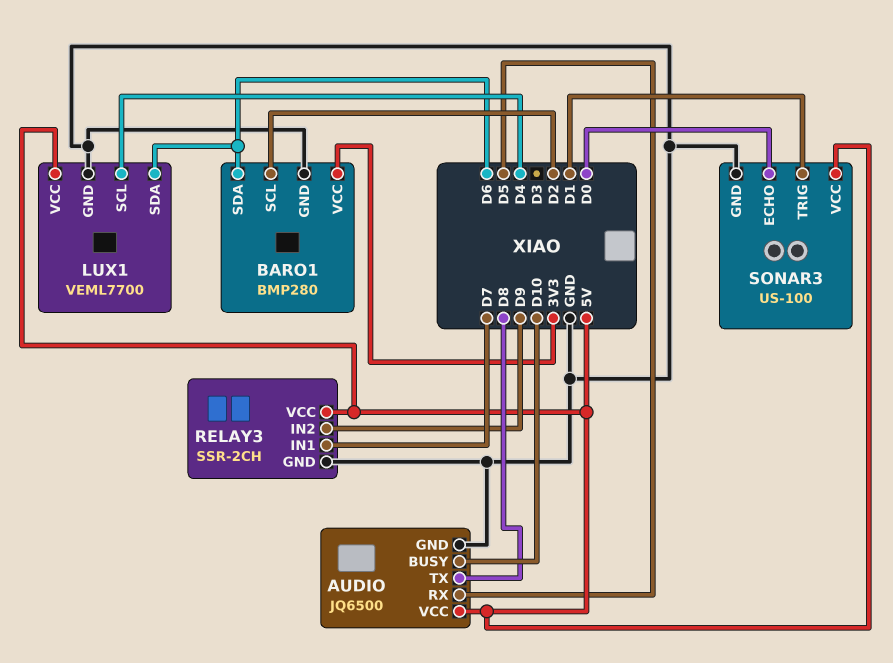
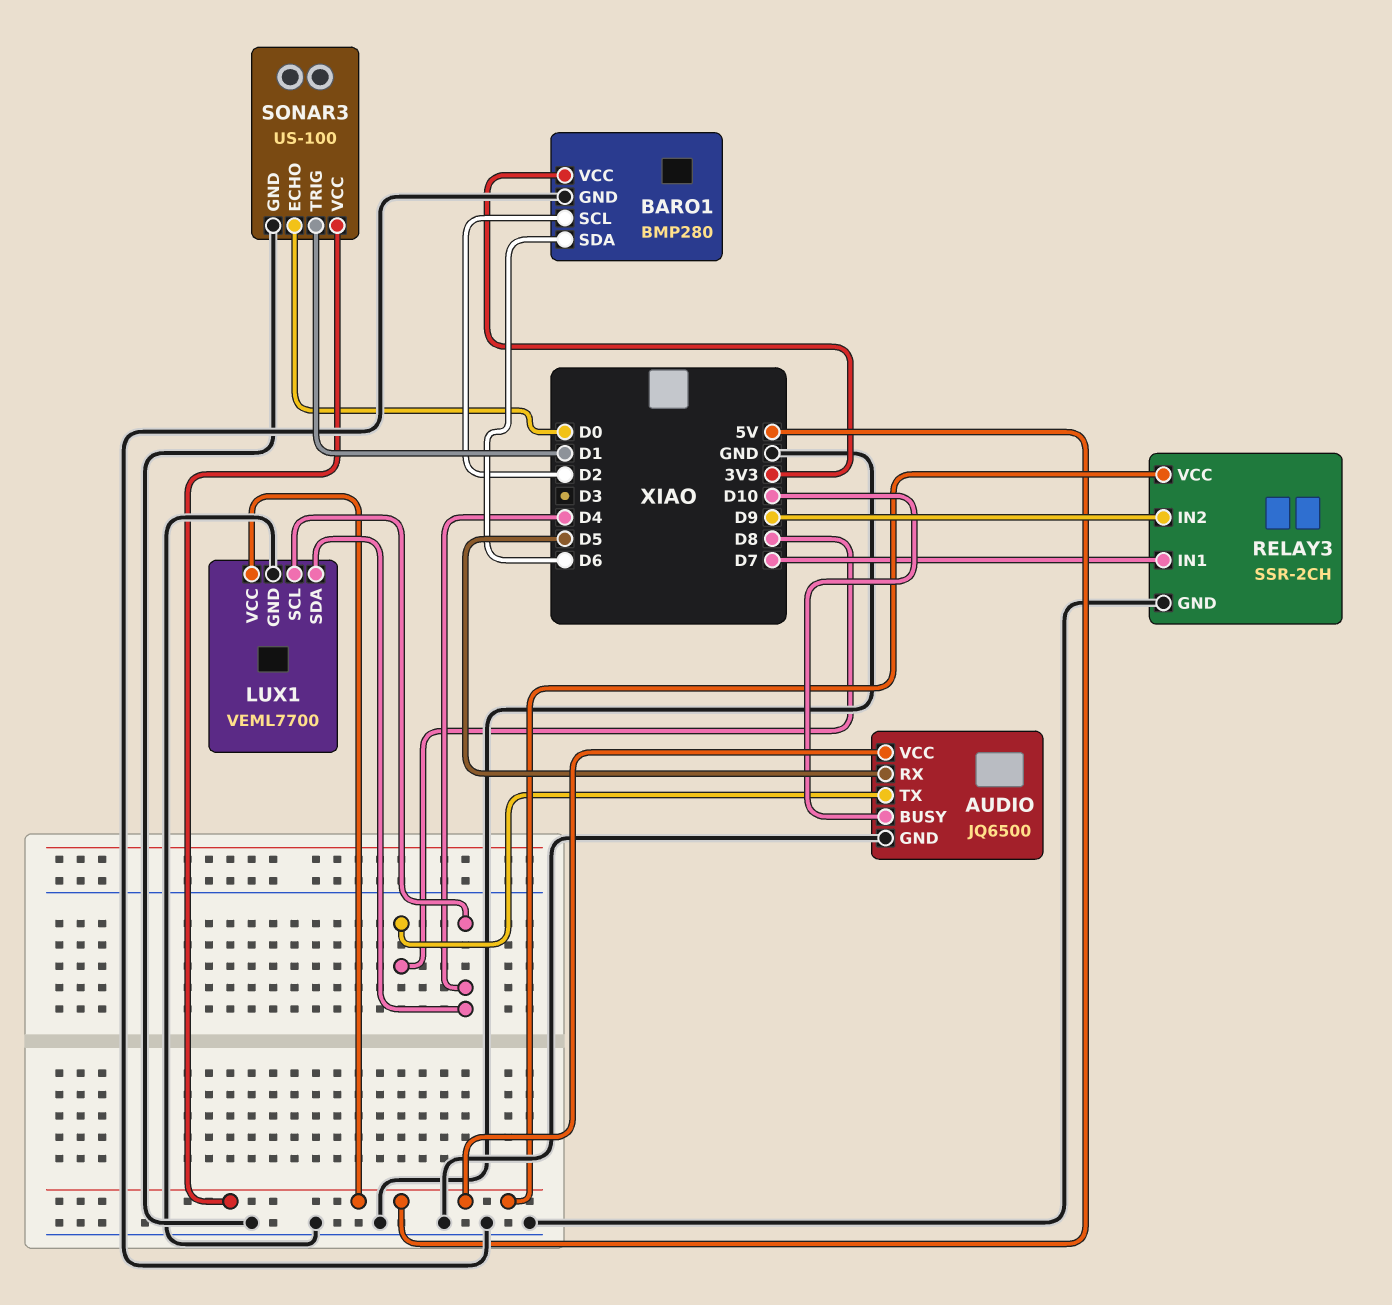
LUX1 pin SDA: D6 -> D4

